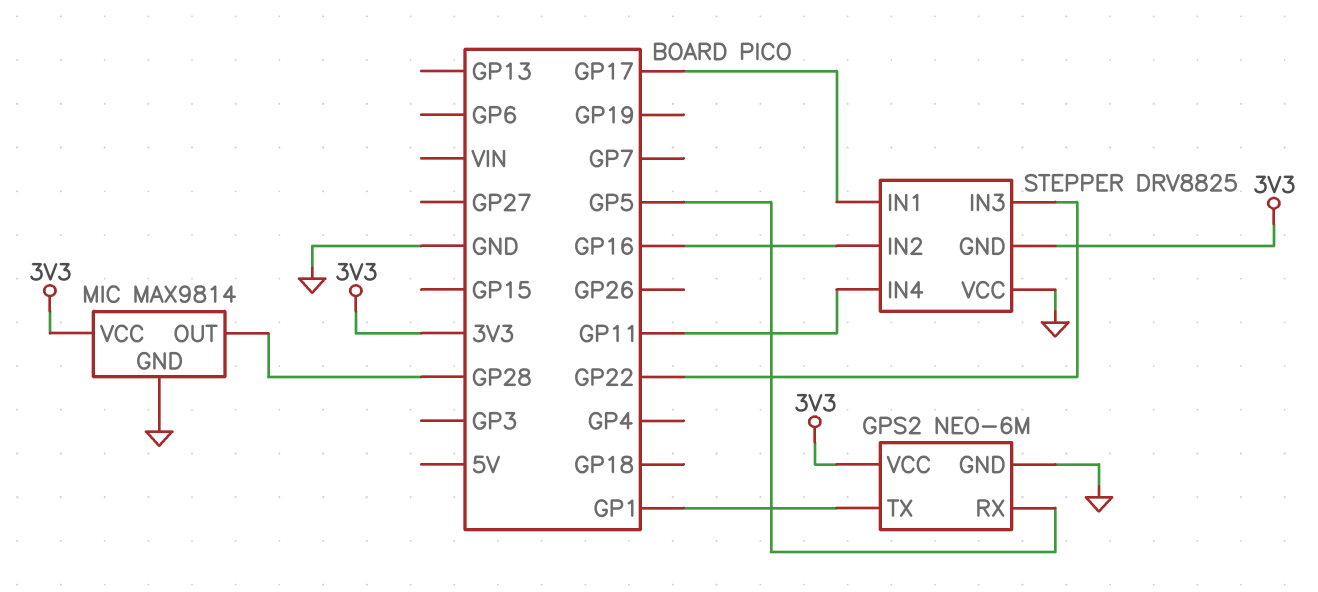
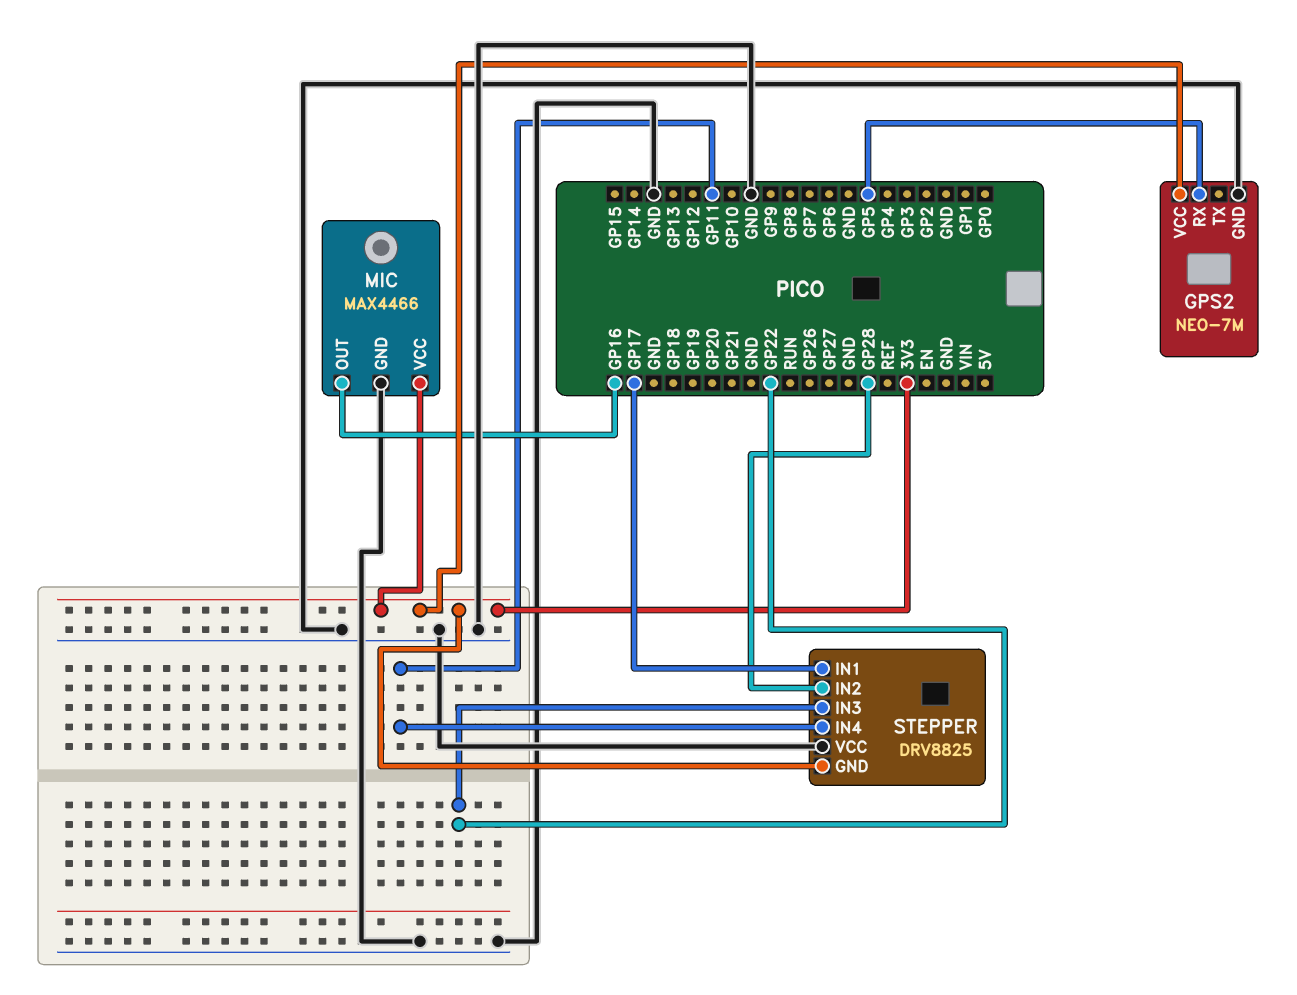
GPS2: NEO-6M -> NEO-7M
GPS2 pin TX: GP1 -> none
MIC: MAX9814 -> MAX4466
MIC pin OUT: GP28 -> GP16
STEPPER pin IN2: GP16 -> GP28

